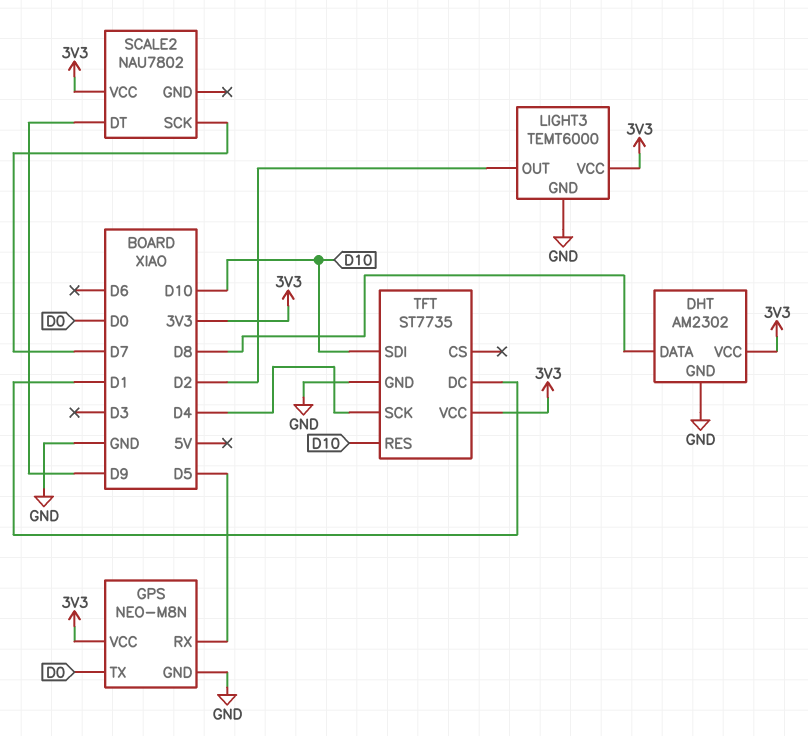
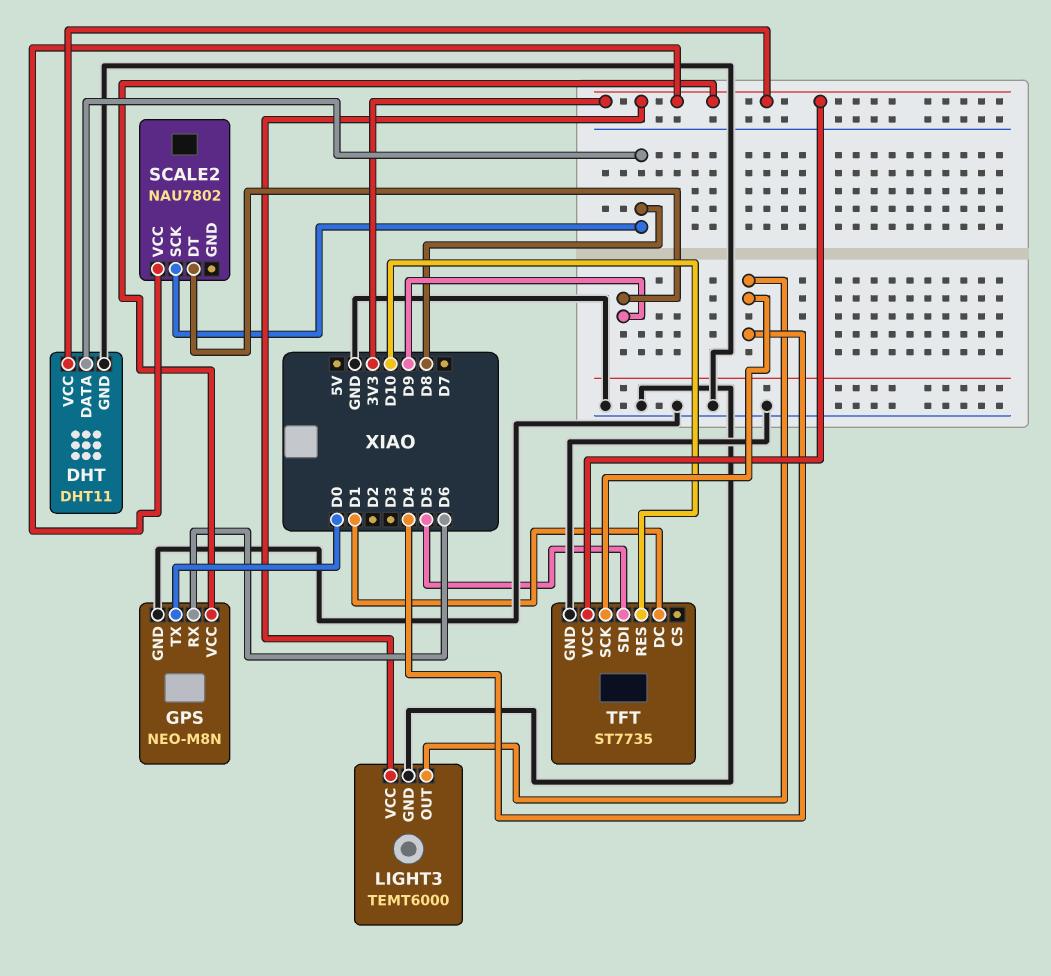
DHT: AM2302 -> DHT11
GPS pin RX: D5 -> D6
LIGHT3 pin OUT: D2 -> D4
SCALE2 pin SCK: D7 -> D8
TFT pin SDI: D10 -> D5

